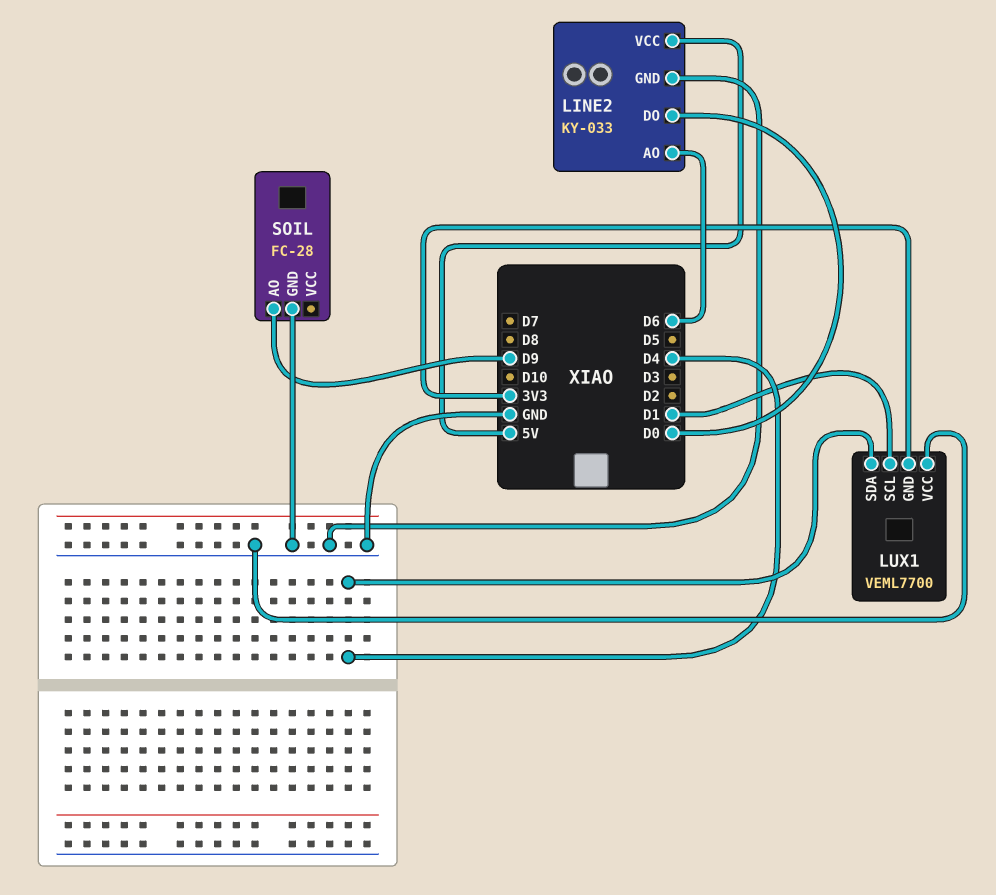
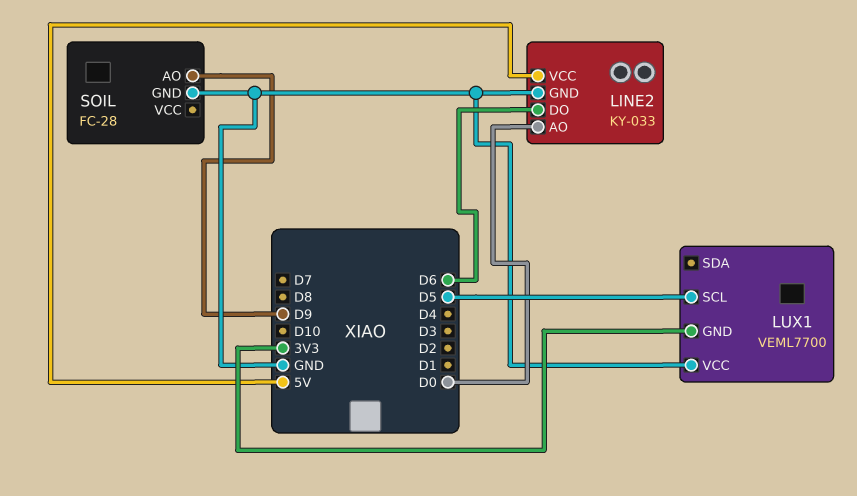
LINE2 pin AO: D6 -> D0
LINE2 pin DO: D0 -> D6
LUX1 pin SCL: D1 -> D5
LUX1 pin SDA: D4 -> none

